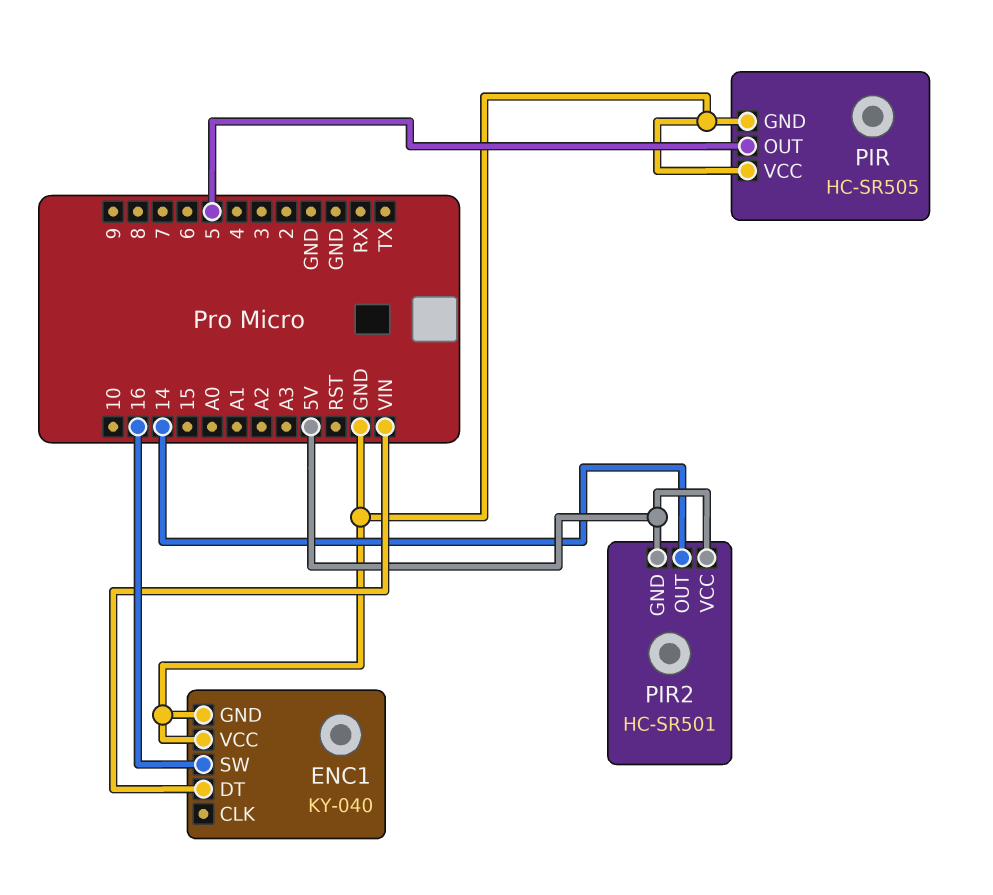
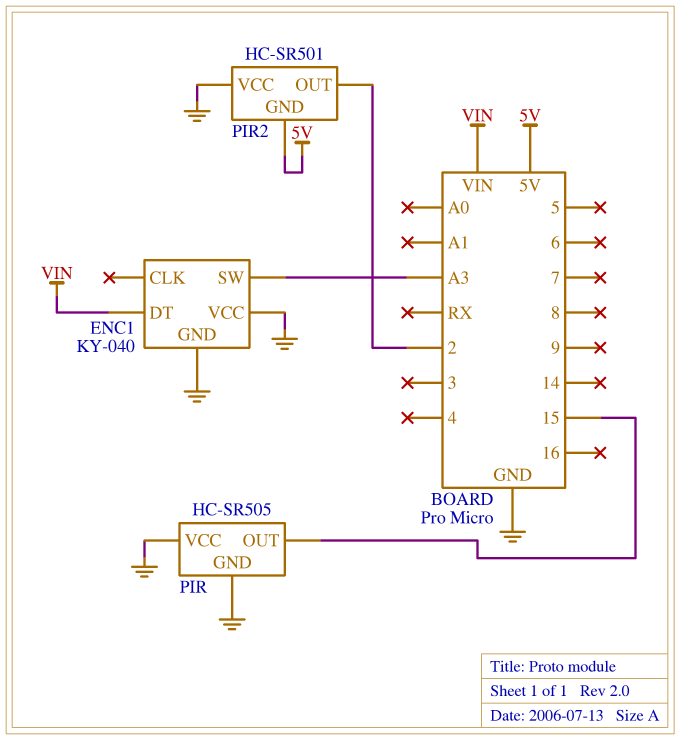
ENC1 pin SW: 16 -> A3
PIR pin OUT: 5 -> 15
PIR2 pin OUT: 14 -> 2
PIR2 pin VCC: 5V -> GND

